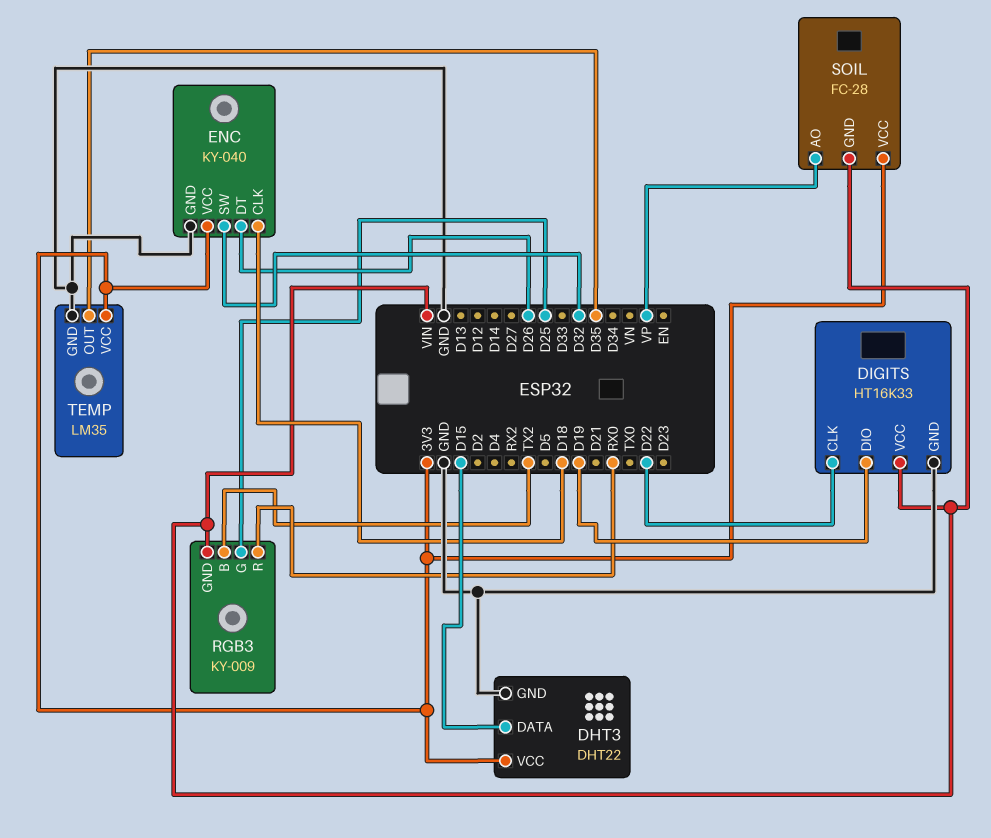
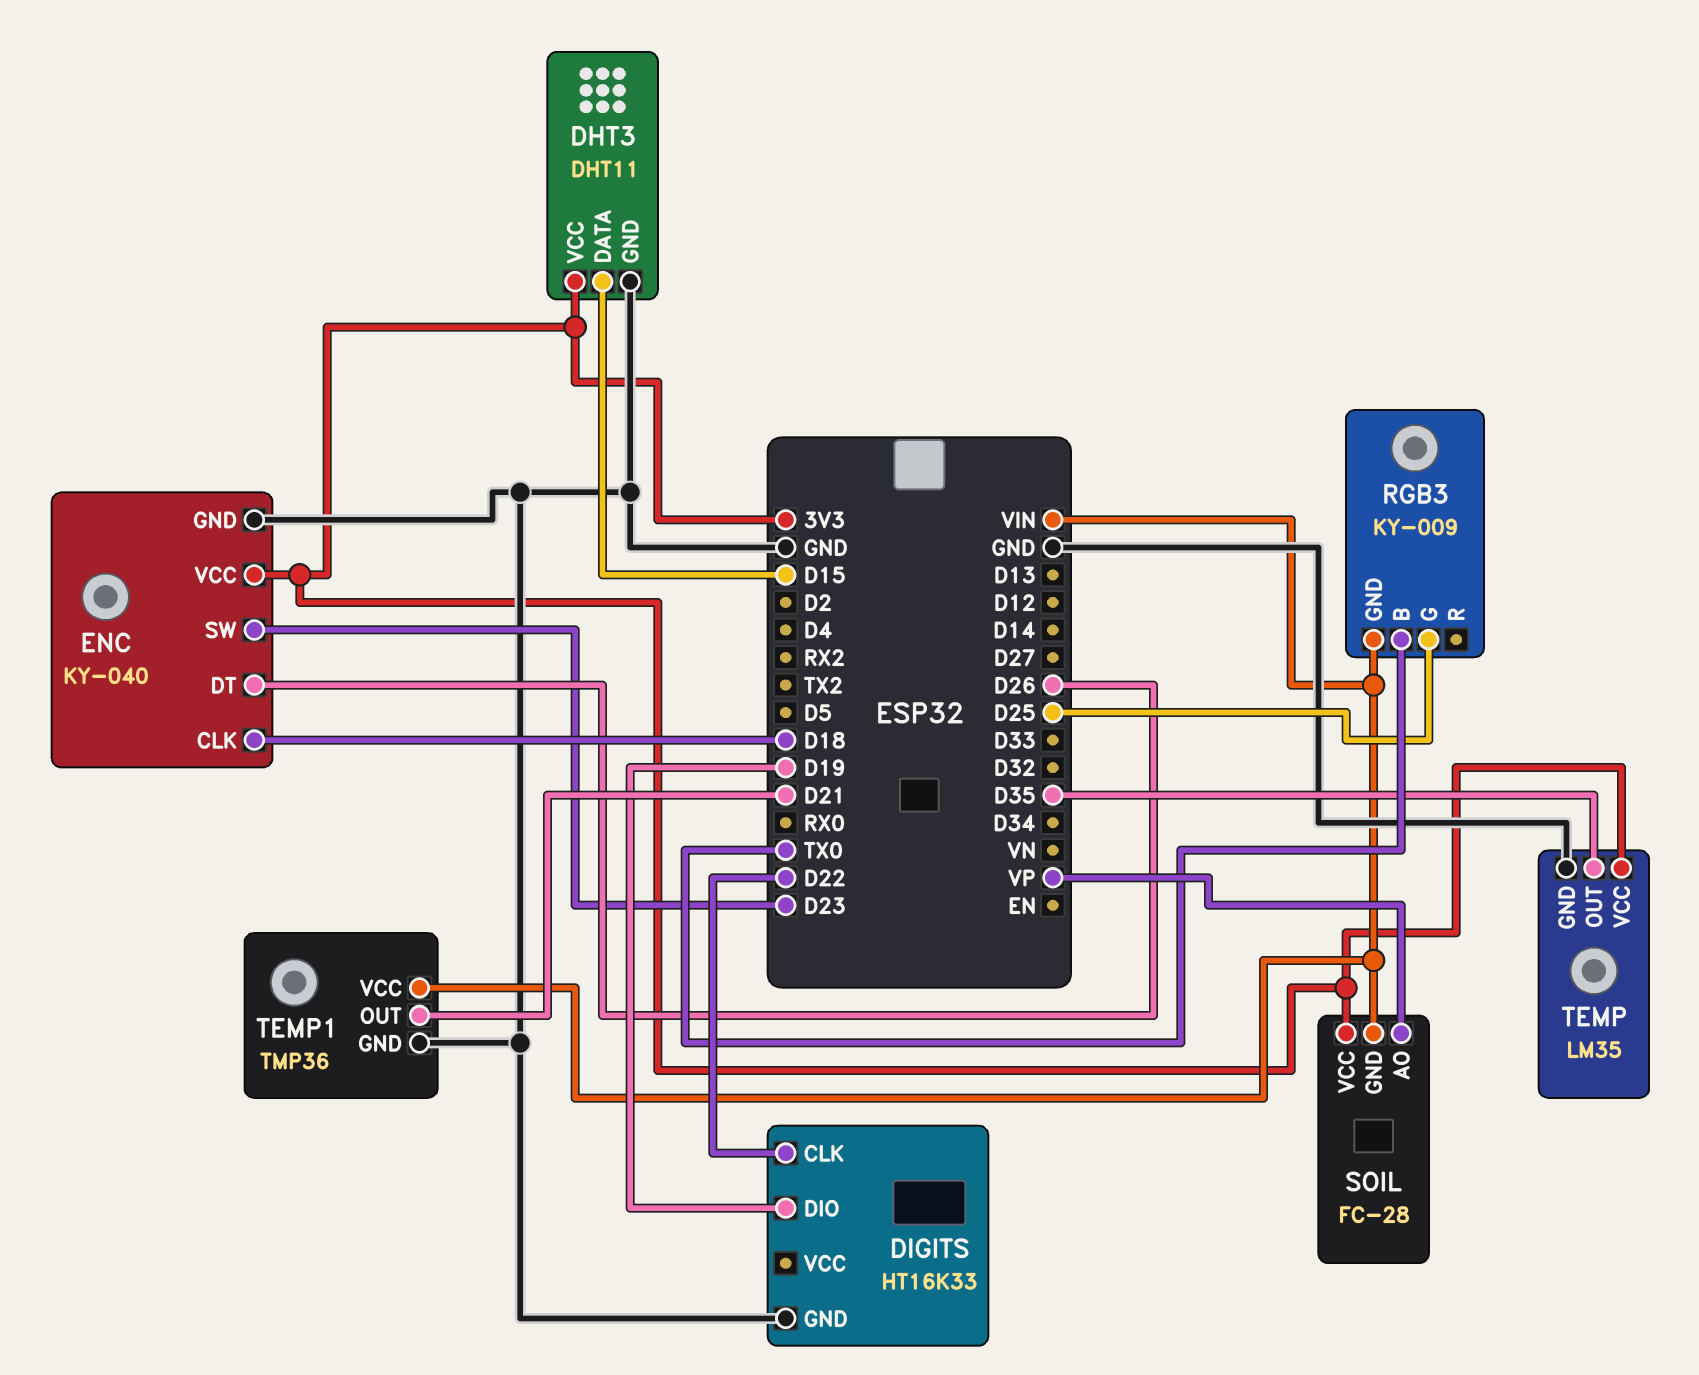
DHT3: DHT22 -> DHT11
DIGITS pin VCC: VIN -> none
ENC pin SW: D32 -> D23
RGB3 pin B: TX2 -> TX0
RGB3 pin R: RX0 -> none
TEMP1: none -> TMP36
TEMP1 pin GND: none -> GND
TEMP1 pin OUT: none -> D21
TEMP1 pin VCC: none -> VIN

